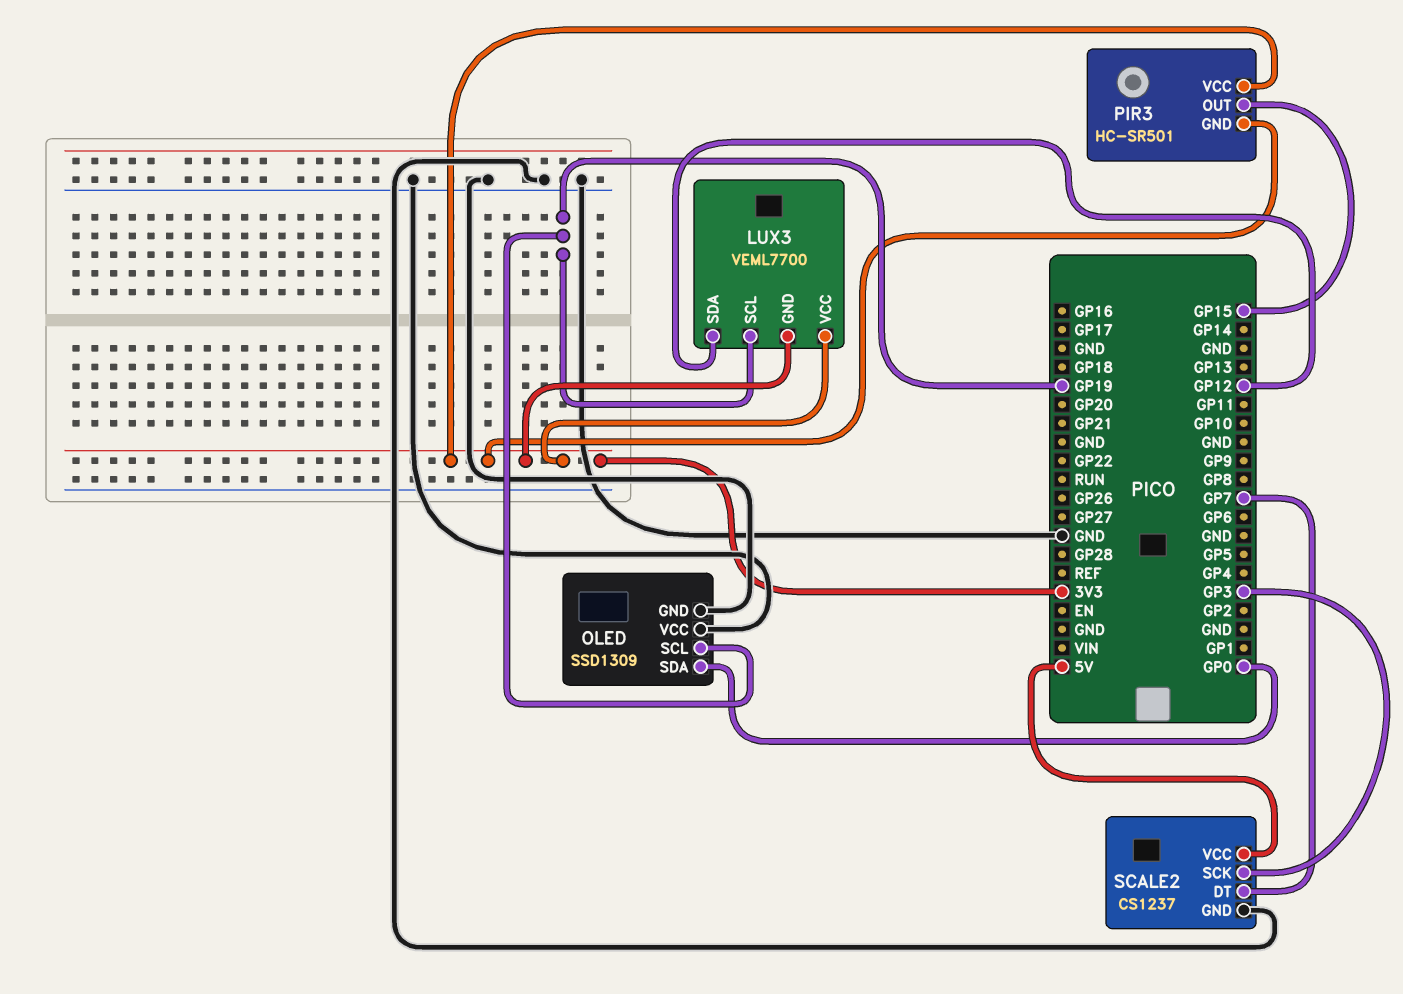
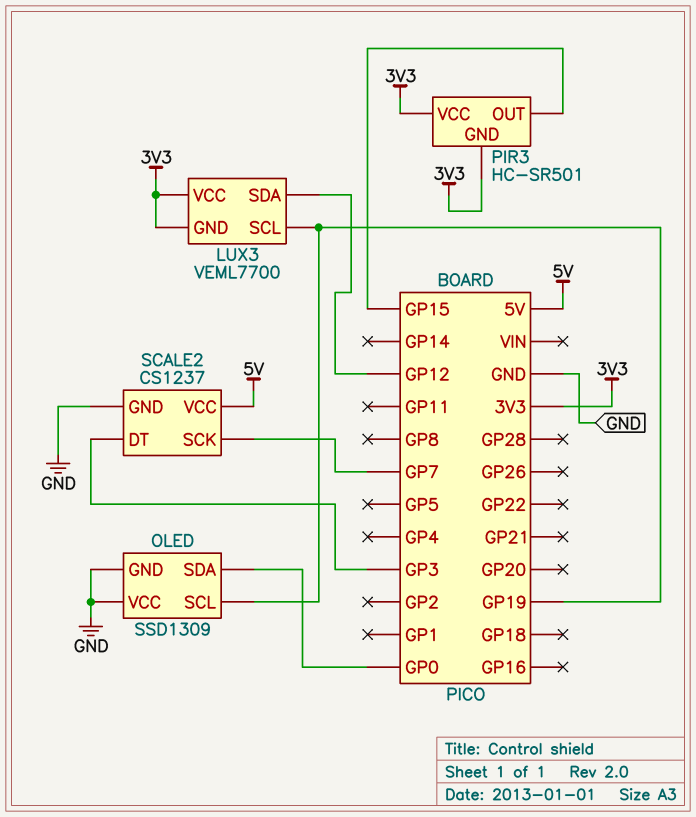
SCALE2 pin DT: GP7 -> GP3
SCALE2 pin SCK: GP3 -> GP7

